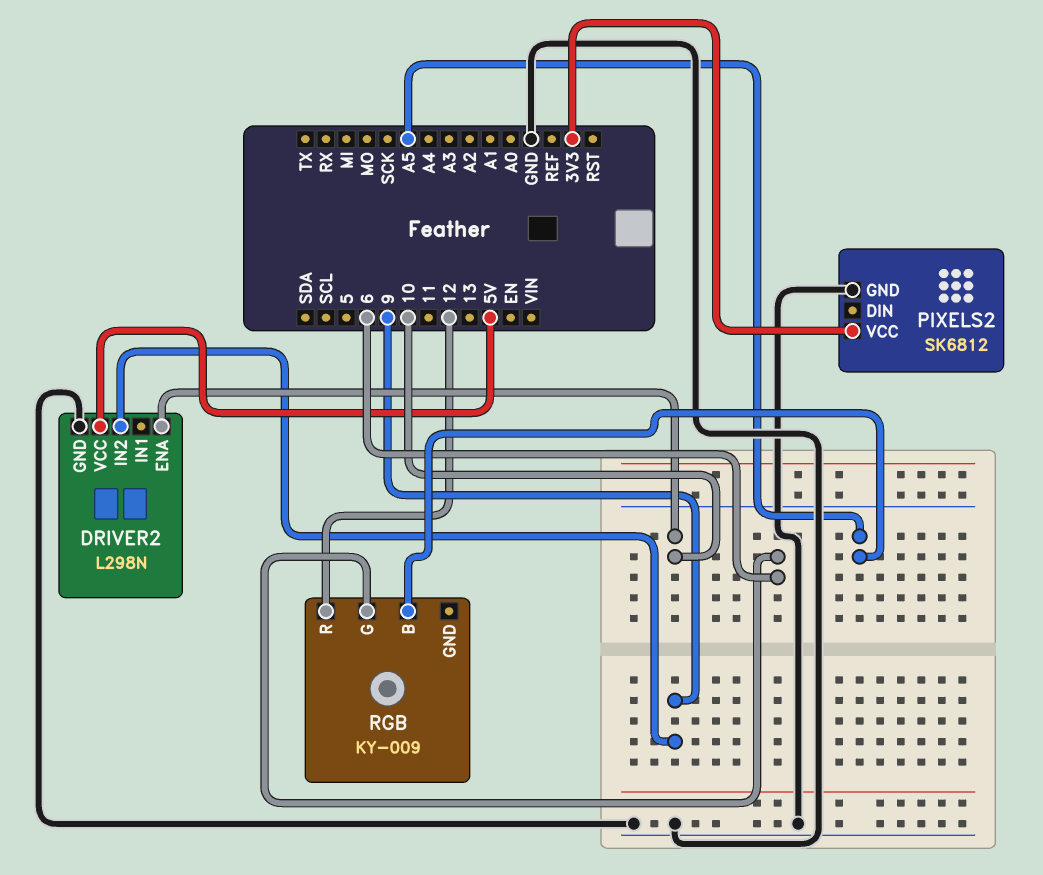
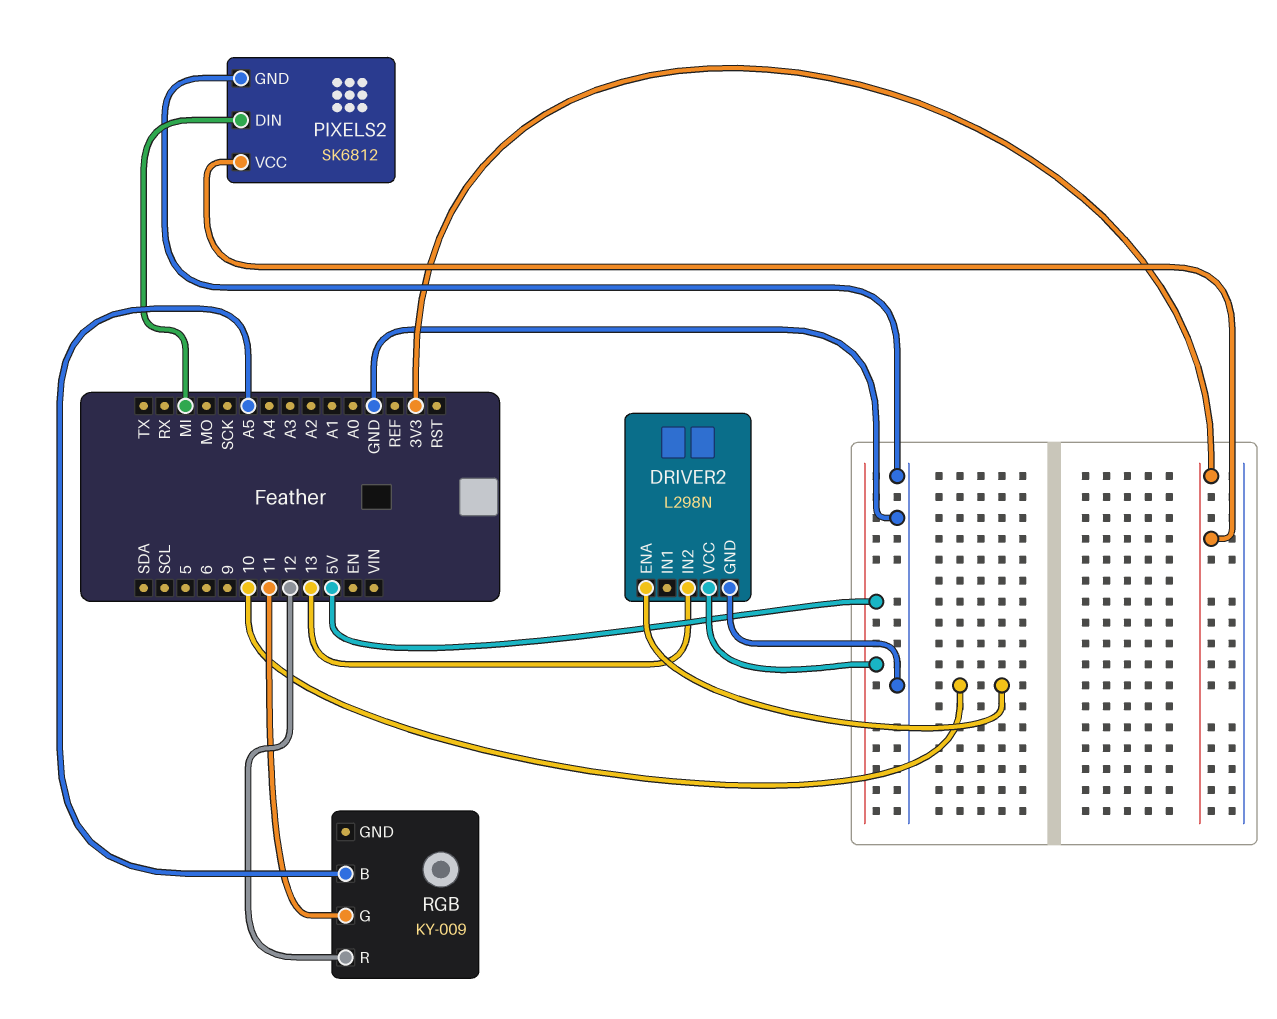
DRIVER2 pin IN2: 9 -> 13
PIXELS2 pin DIN: none -> MI
RGB pin G: 6 -> 11

